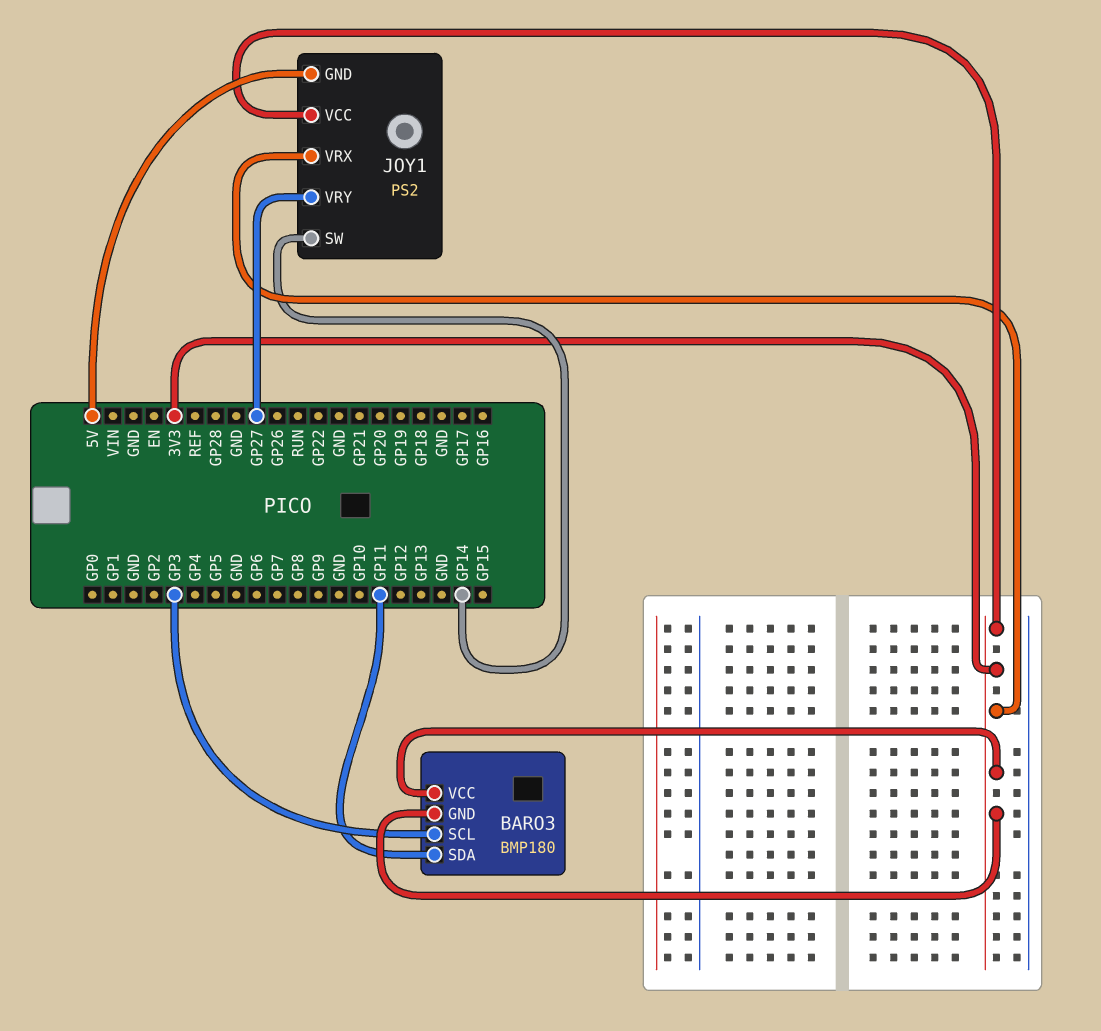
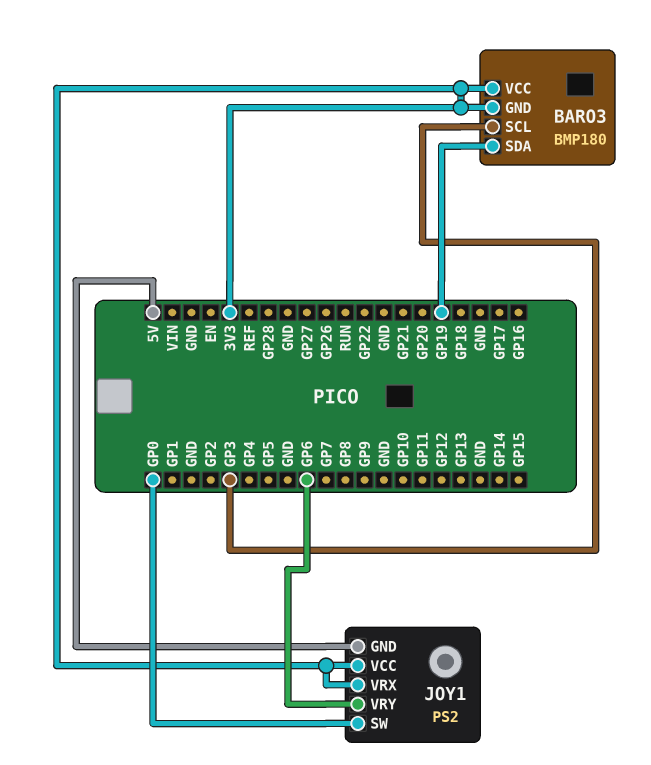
BARO3 pin SDA: GP11 -> GP19
JOY1 pin SW: GP14 -> GP0
JOY1 pin VRY: GP27 -> GP6

